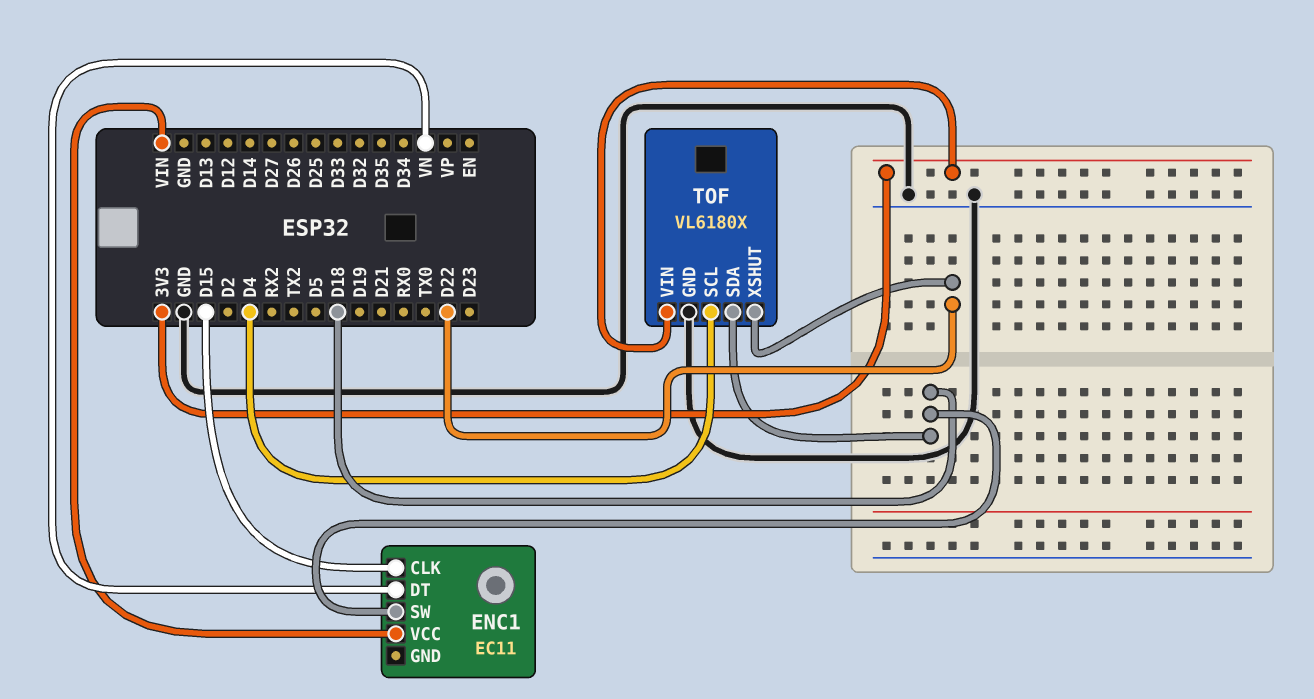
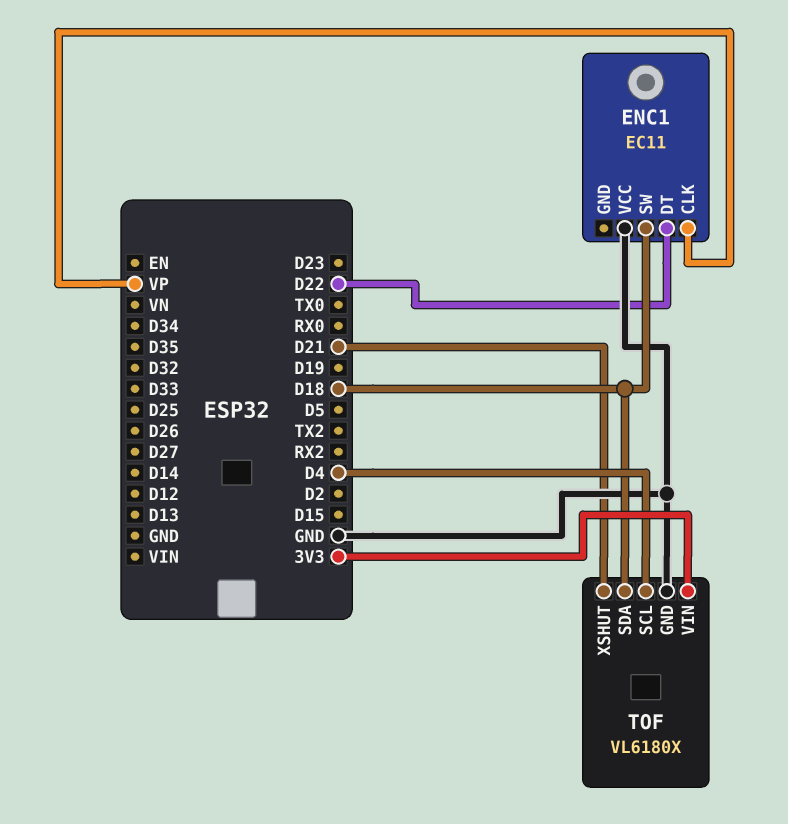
ENC1 pin CLK: D15 -> VP
ENC1 pin DT: VN -> D22
ENC1 pin VCC: VIN -> GND
TOF pin XSHUT: D22 -> D21

